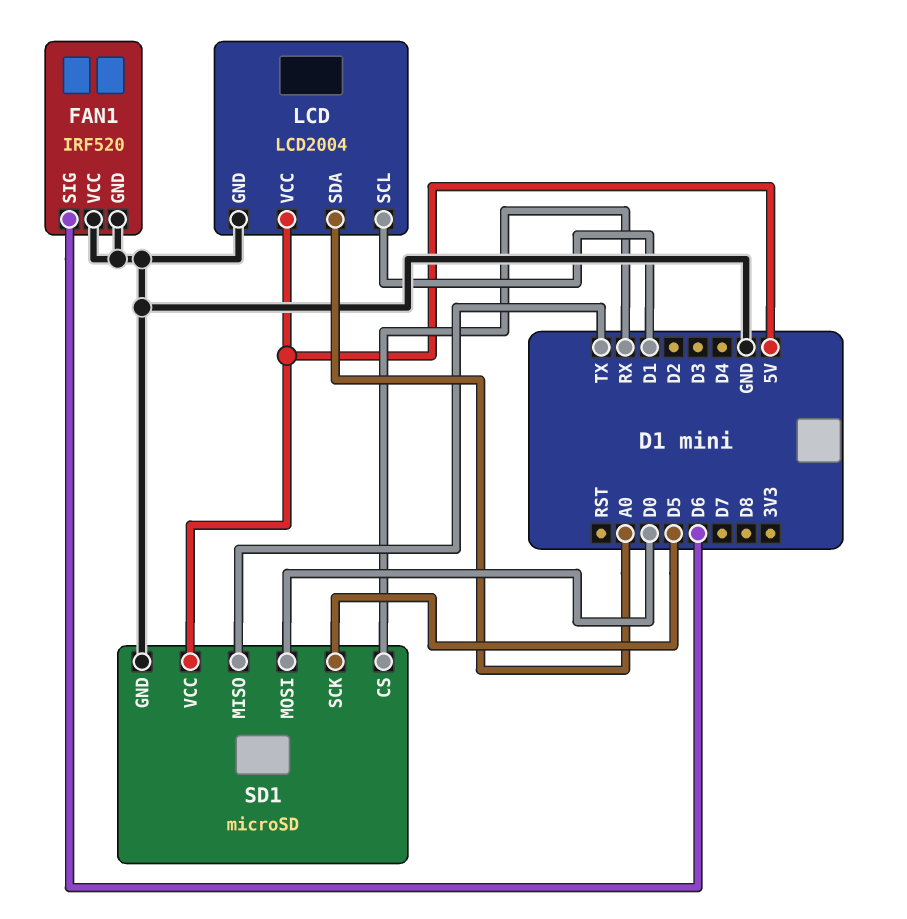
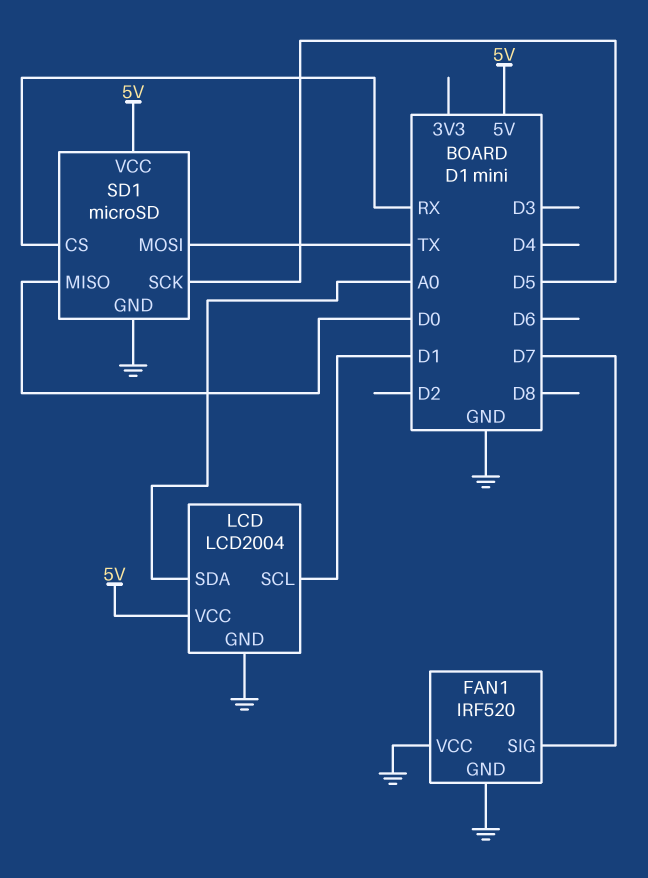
FAN1 pin SIG: D6 -> D7
SD1 pin MISO: TX -> D0
SD1 pin MOSI: D0 -> TX

